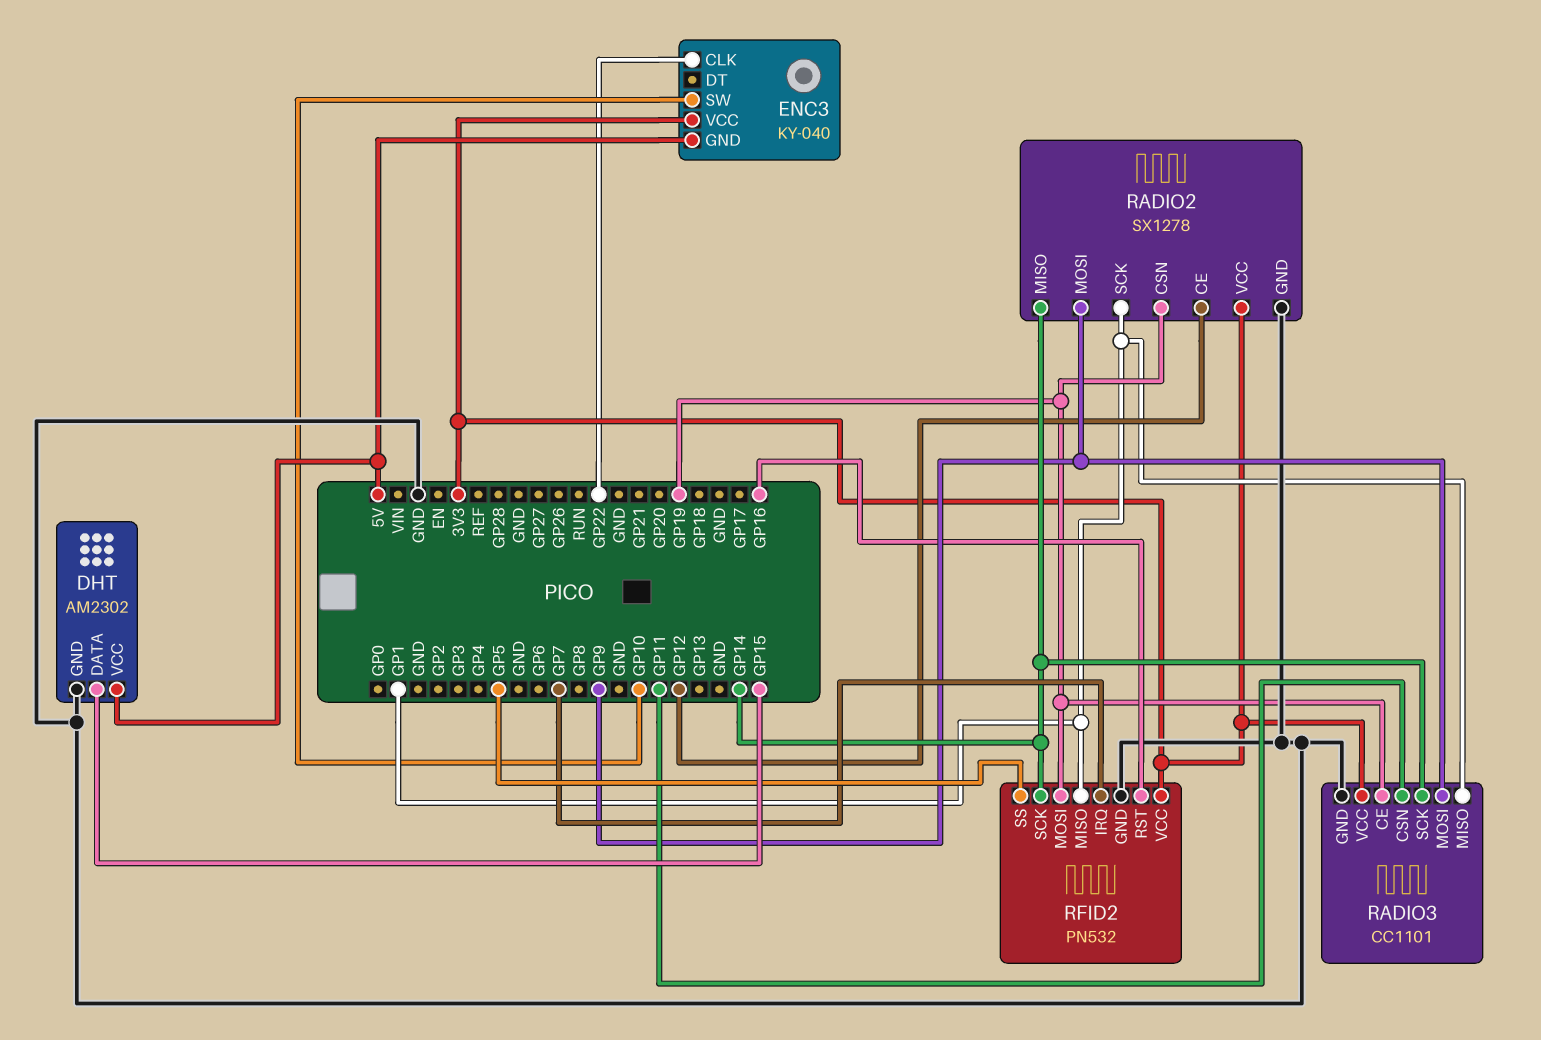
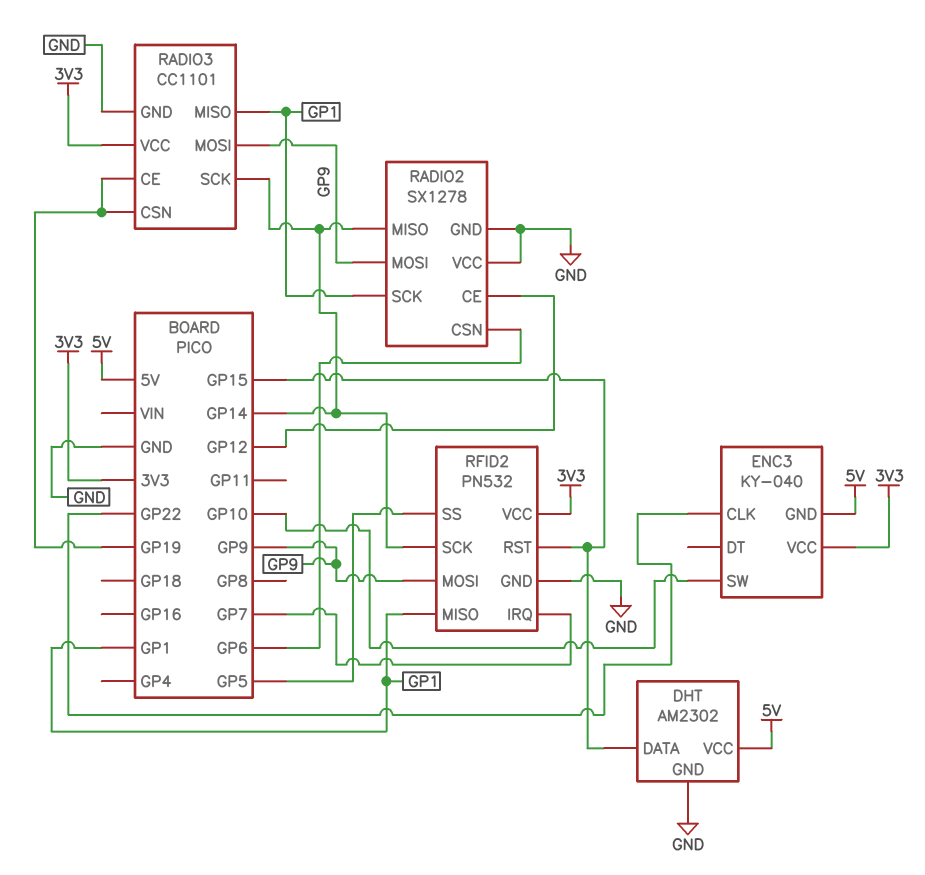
RADIO2 pin CSN: GP19 -> GP6
RADIO2 pin VCC: 3V3 -> GND
RADIO3 pin CSN: GP11 -> GP19
RFID2 pin MOSI: GP19 -> GP9
RFID2 pin RST: GP16 -> GP15

